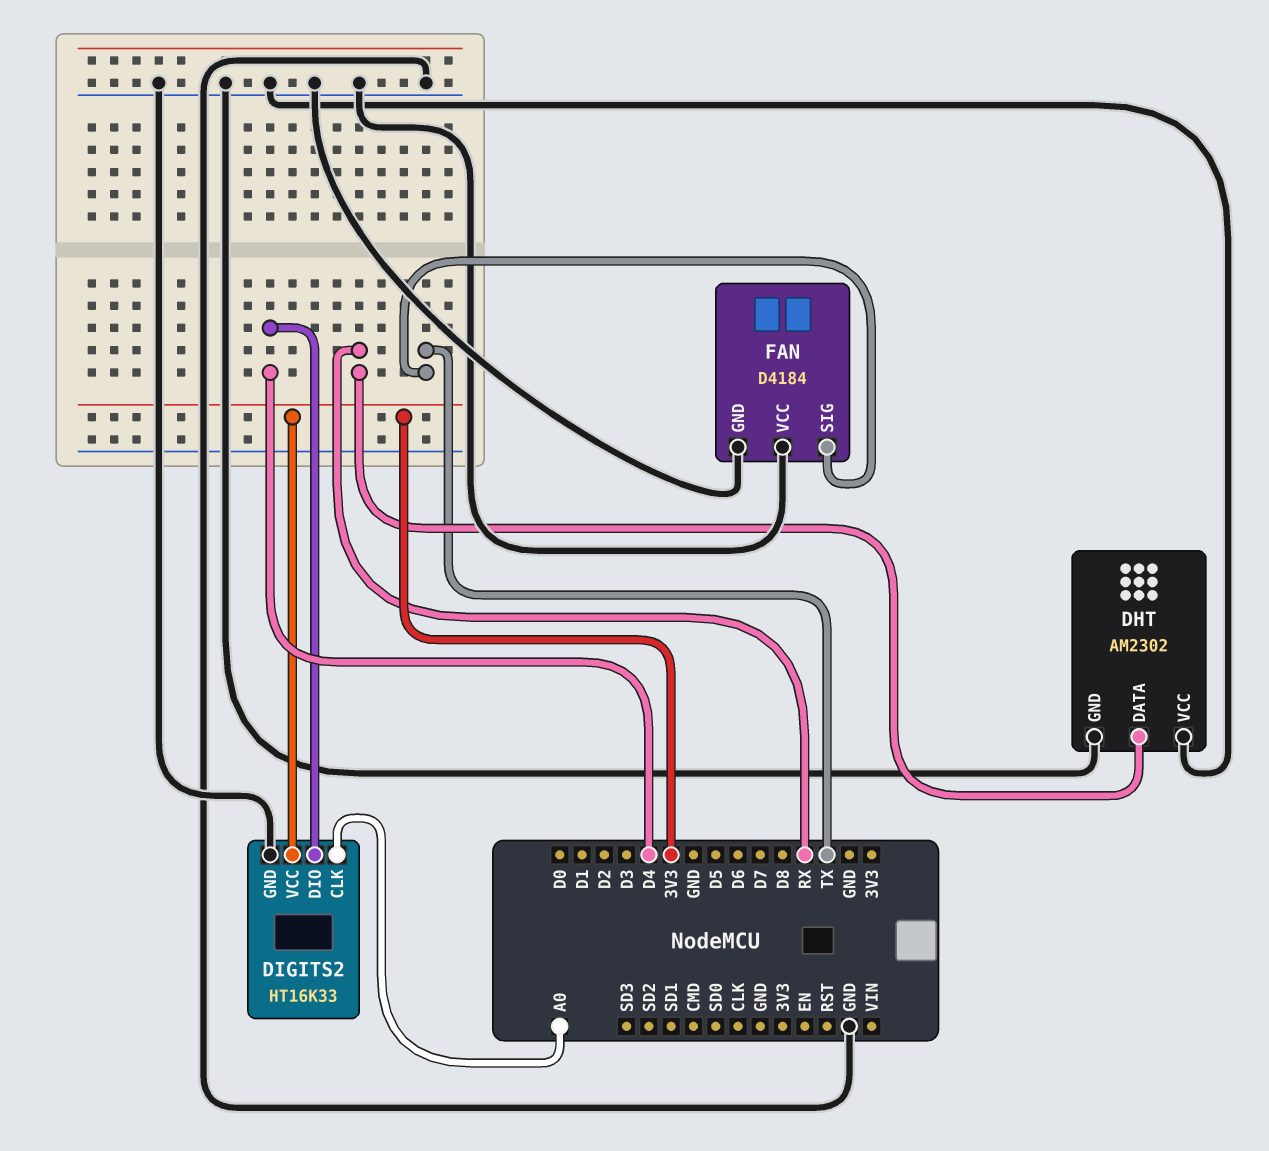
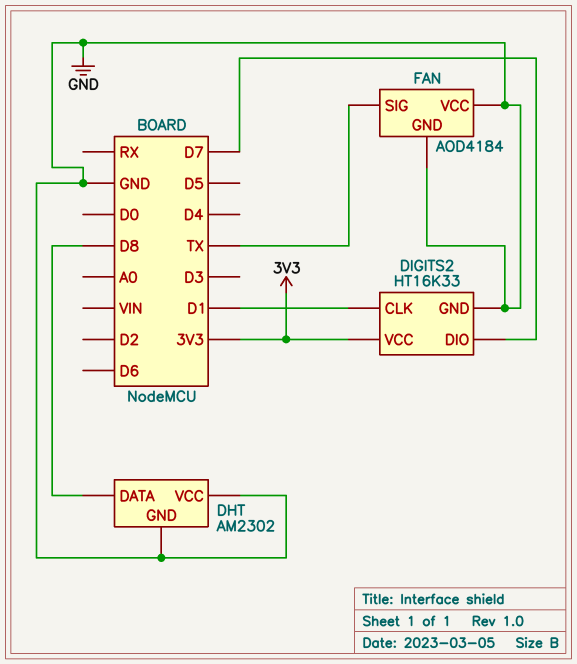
DHT pin DATA: RX -> D8
DIGITS2 pin CLK: A0 -> D1
DIGITS2 pin DIO: D4 -> D7
FAN: D4184 -> AOD4184

